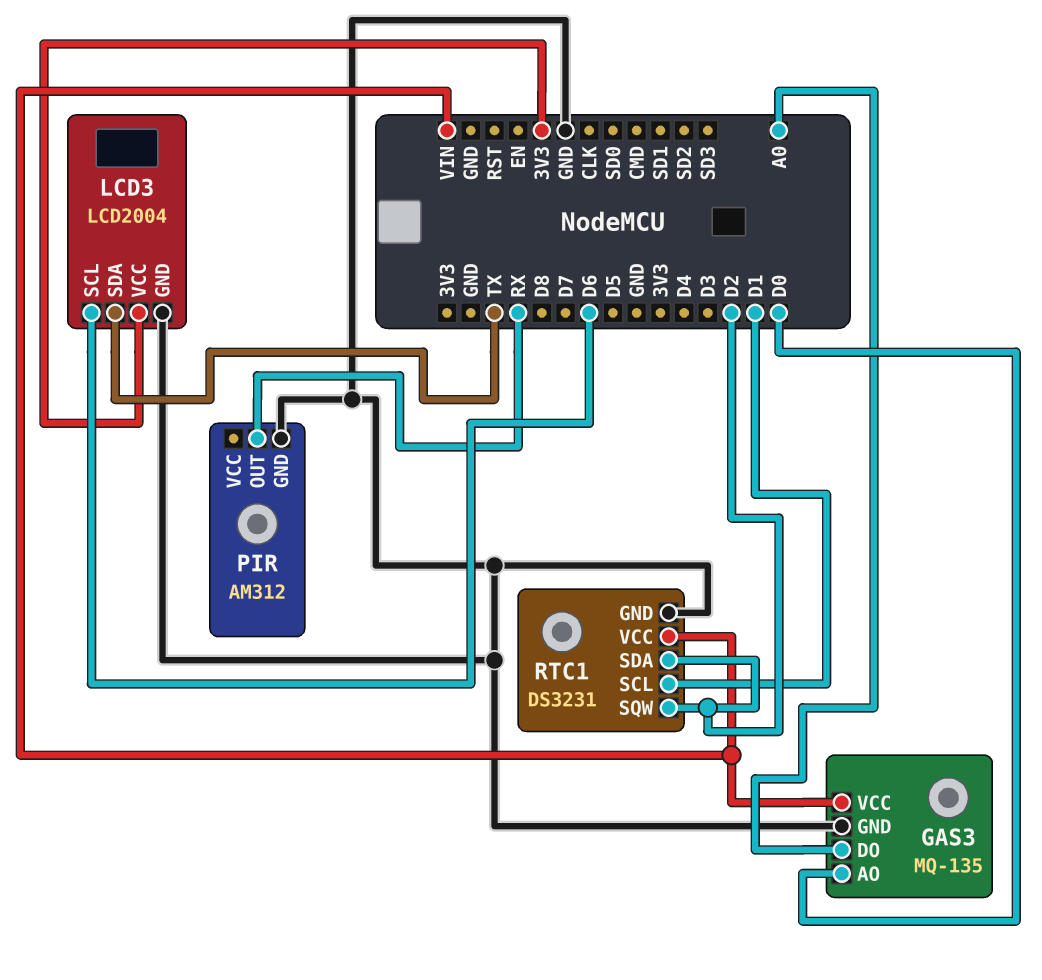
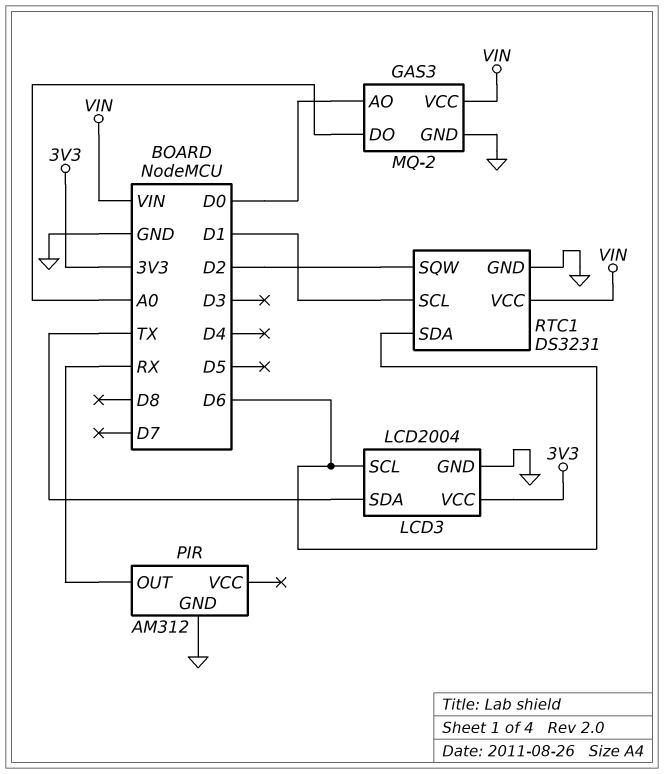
GAS3: MQ-135 -> MQ-2
RTC1 pin SDA: D2 -> D6

